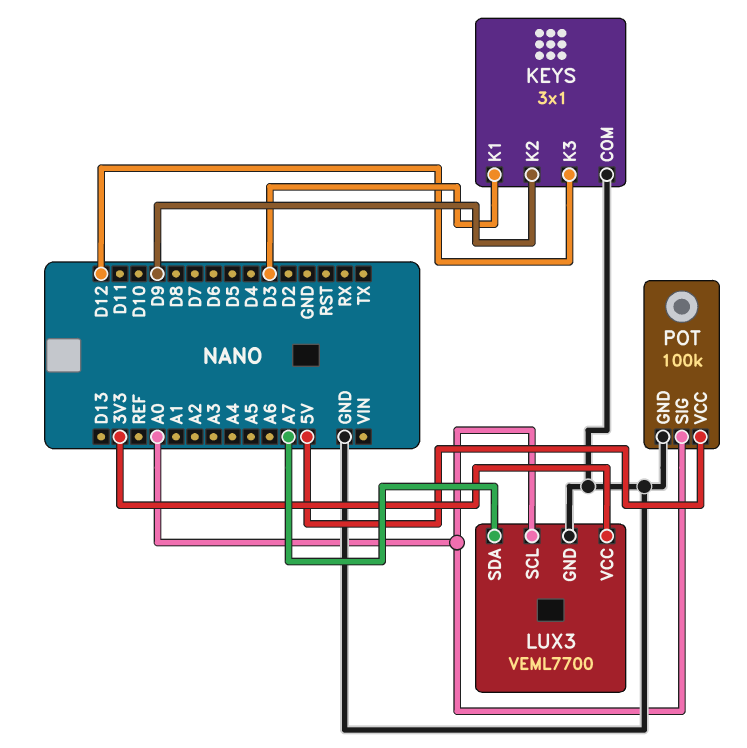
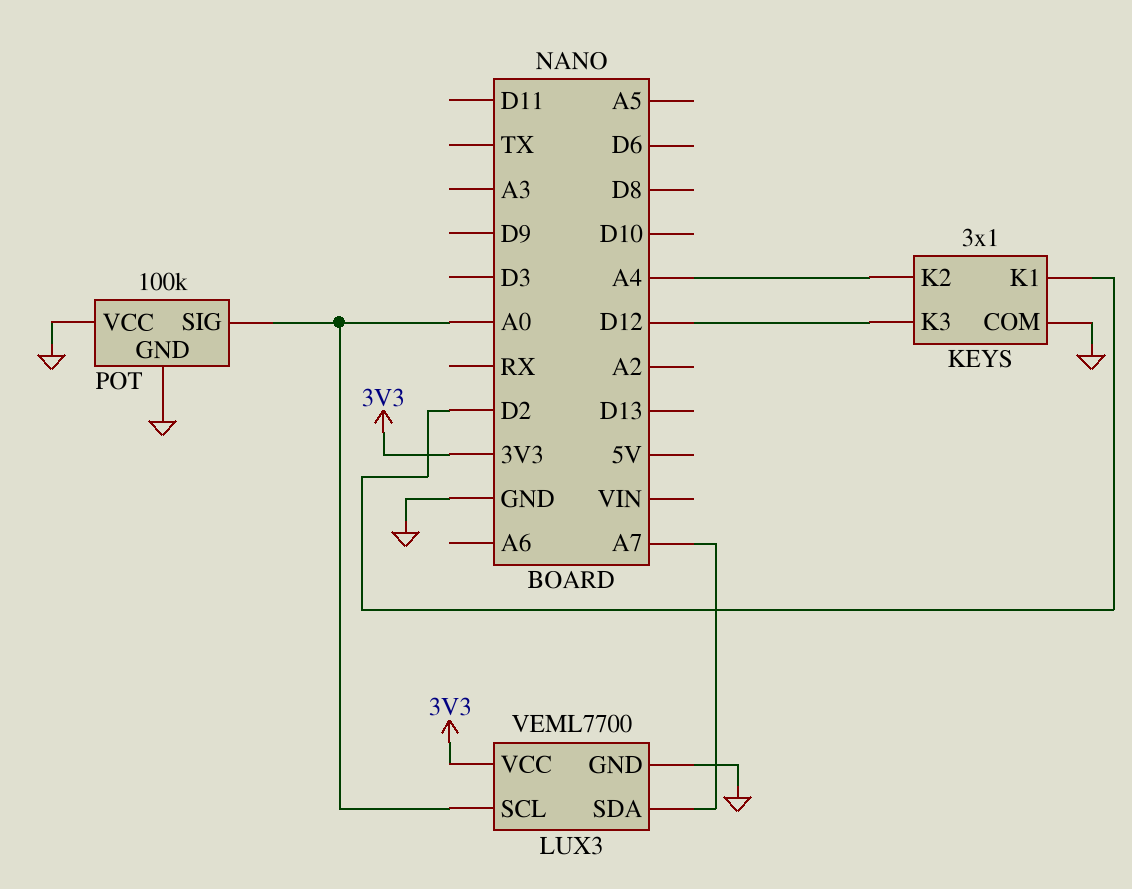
KEYS pin K1: D3 -> D2
KEYS pin K2: D9 -> A4
POT pin VCC: 5V -> GND

